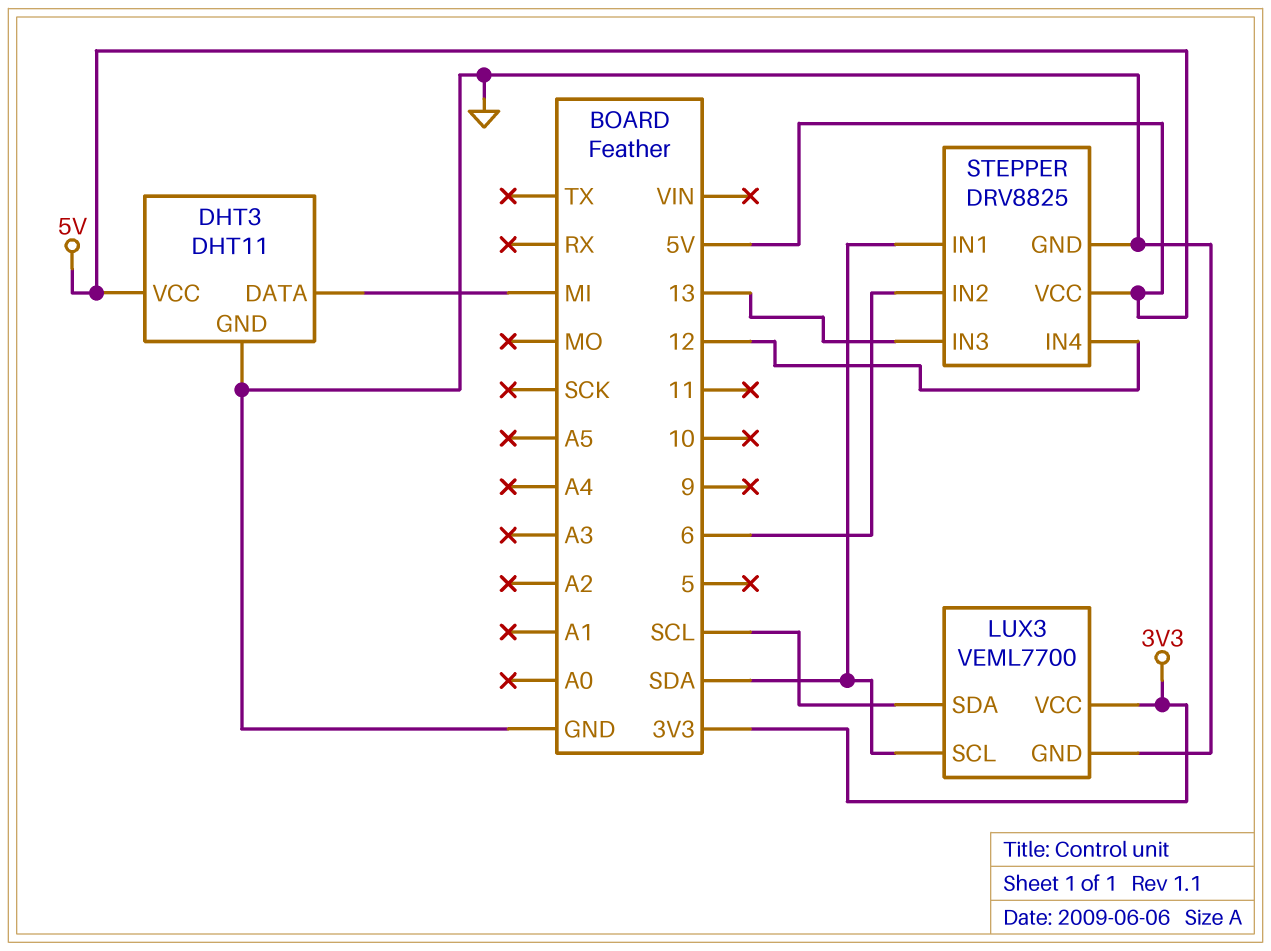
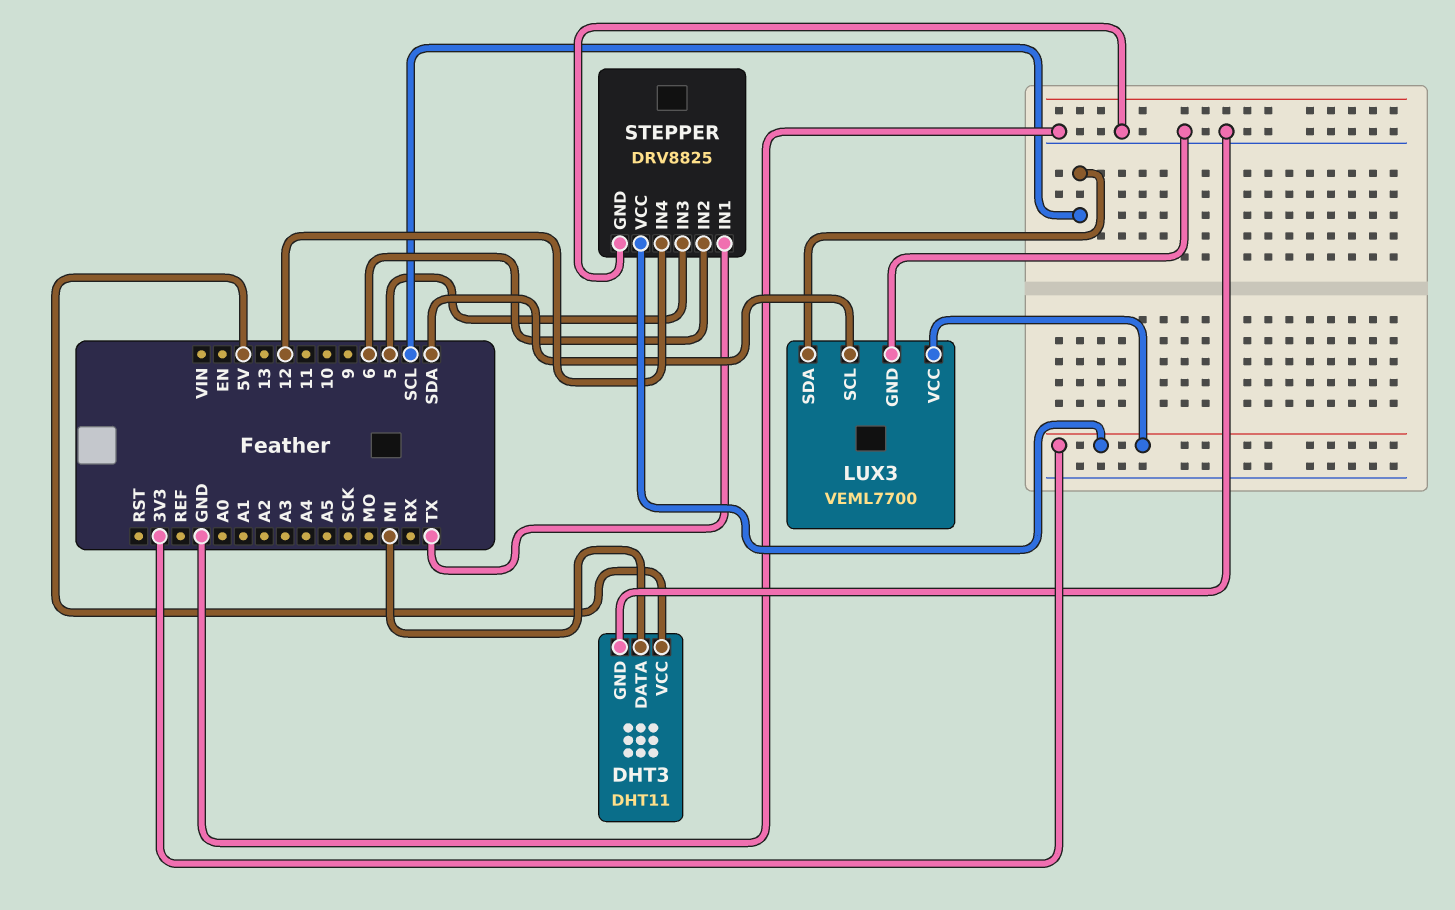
STEPPER pin IN1: SDA -> TX
STEPPER pin IN3: 13 -> 5
STEPPER pin VCC: 5V -> 3V3

